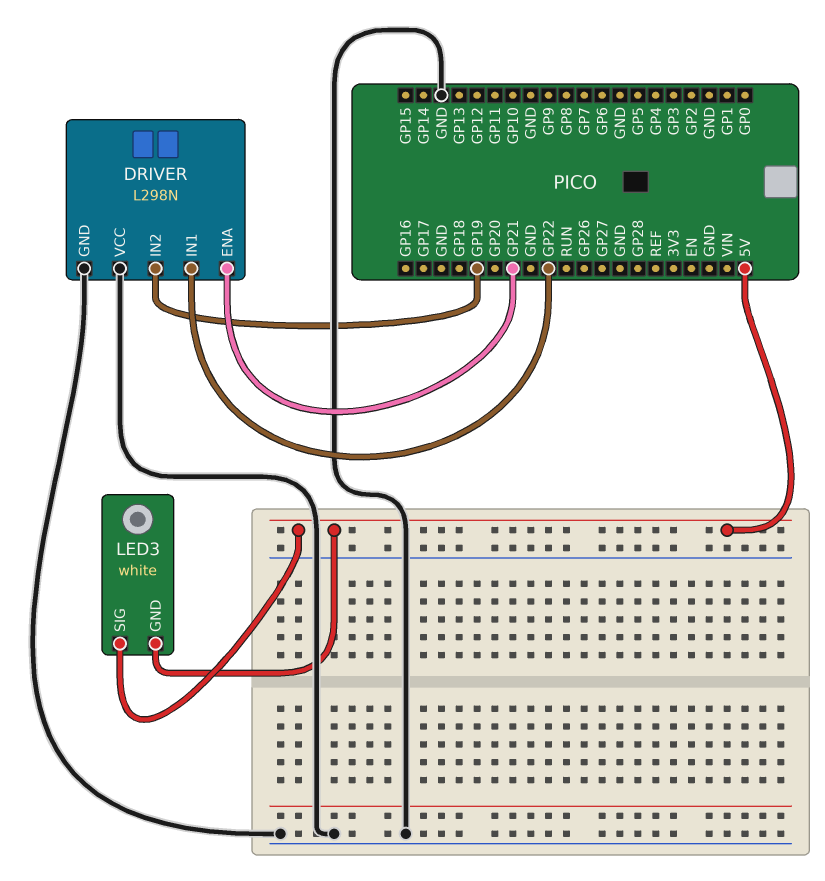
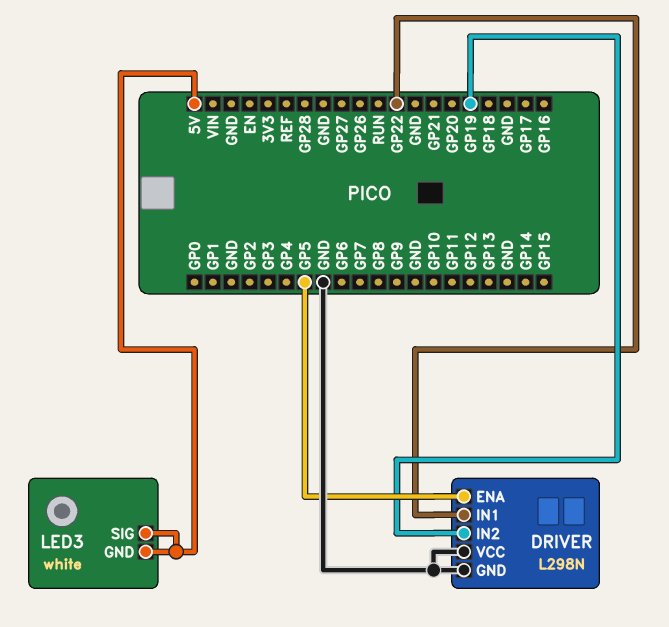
DRIVER pin ENA: GP21 -> GP5

